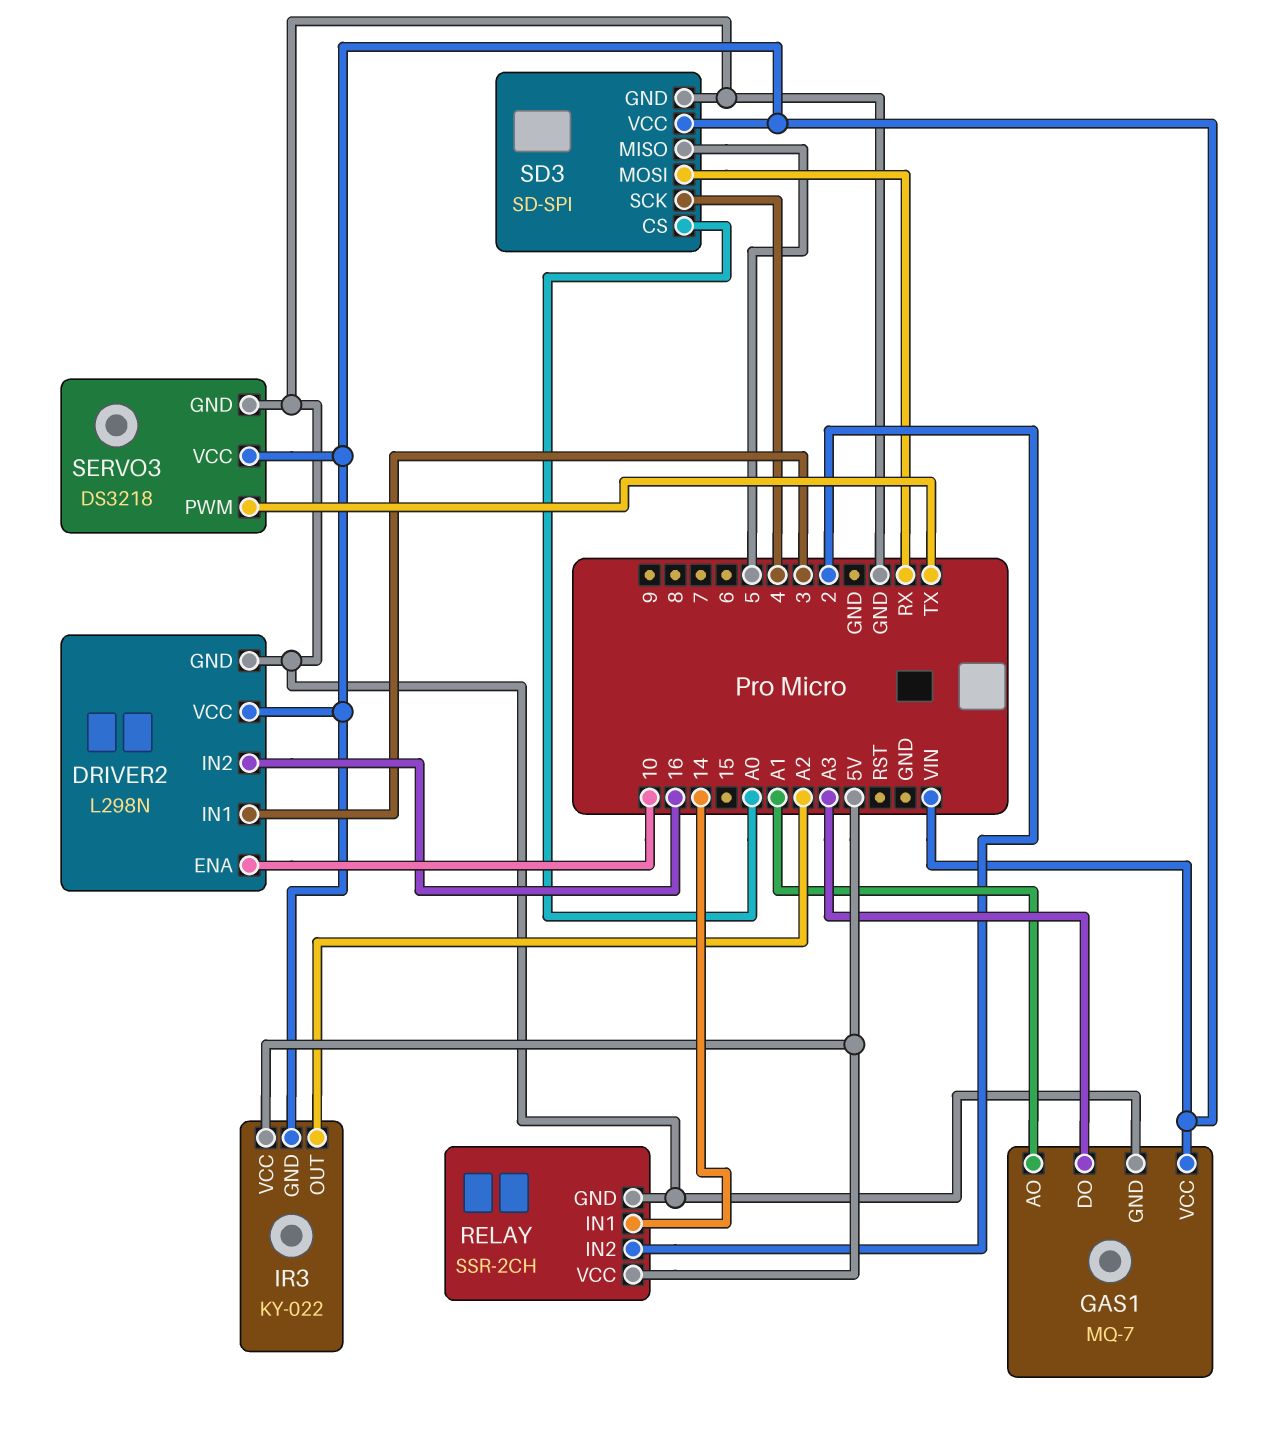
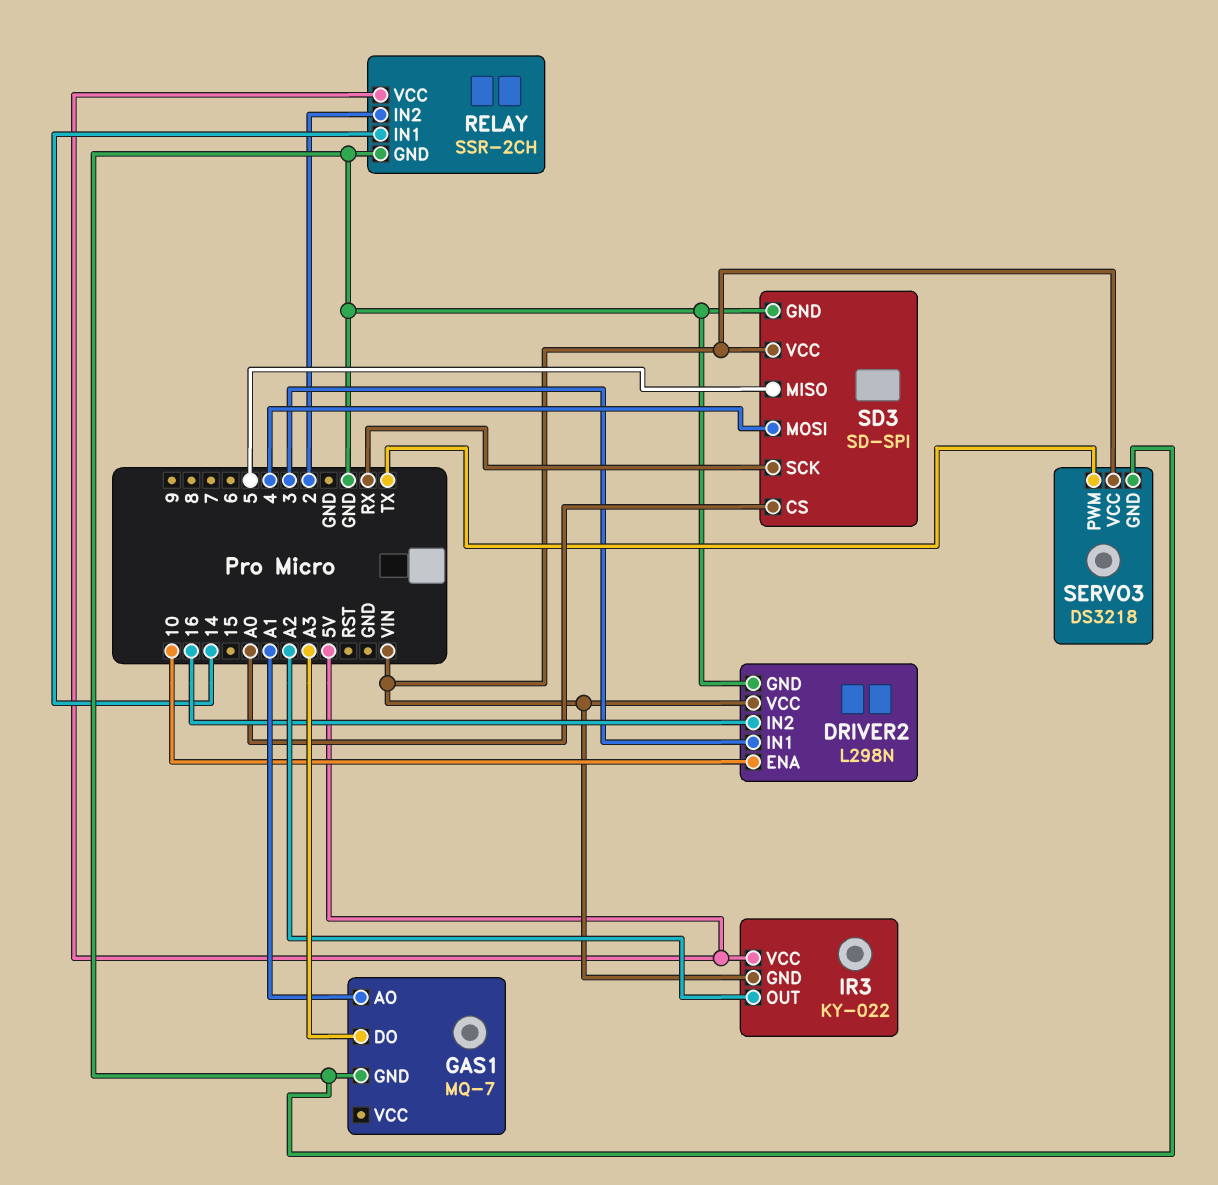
GAS1 pin VCC: VIN -> none
SD3 pin MOSI: RX -> 4
SD3 pin SCK: 4 -> RX

